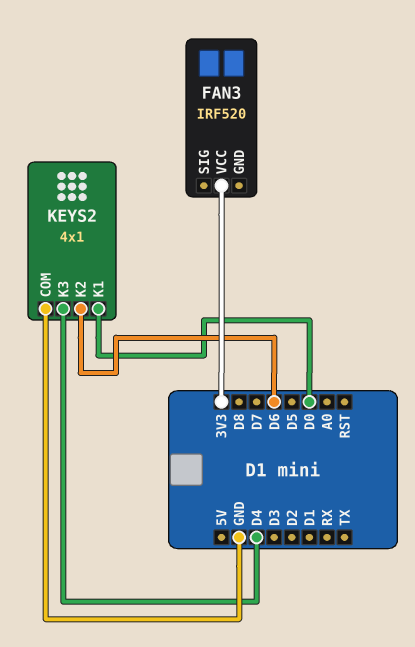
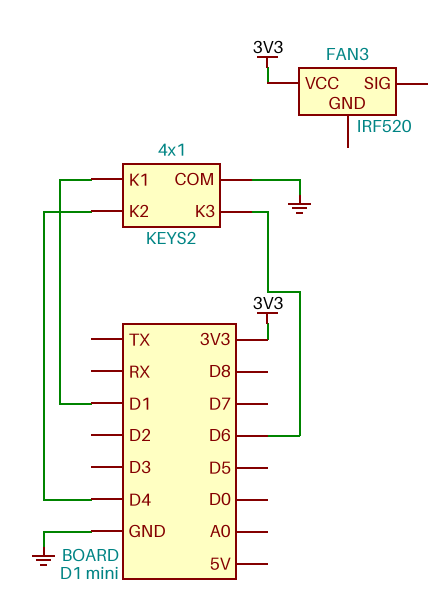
KEYS2 pin K1: D0 -> D1
KEYS2 pin K2: D6 -> D4
KEYS2 pin K3: D4 -> D6

